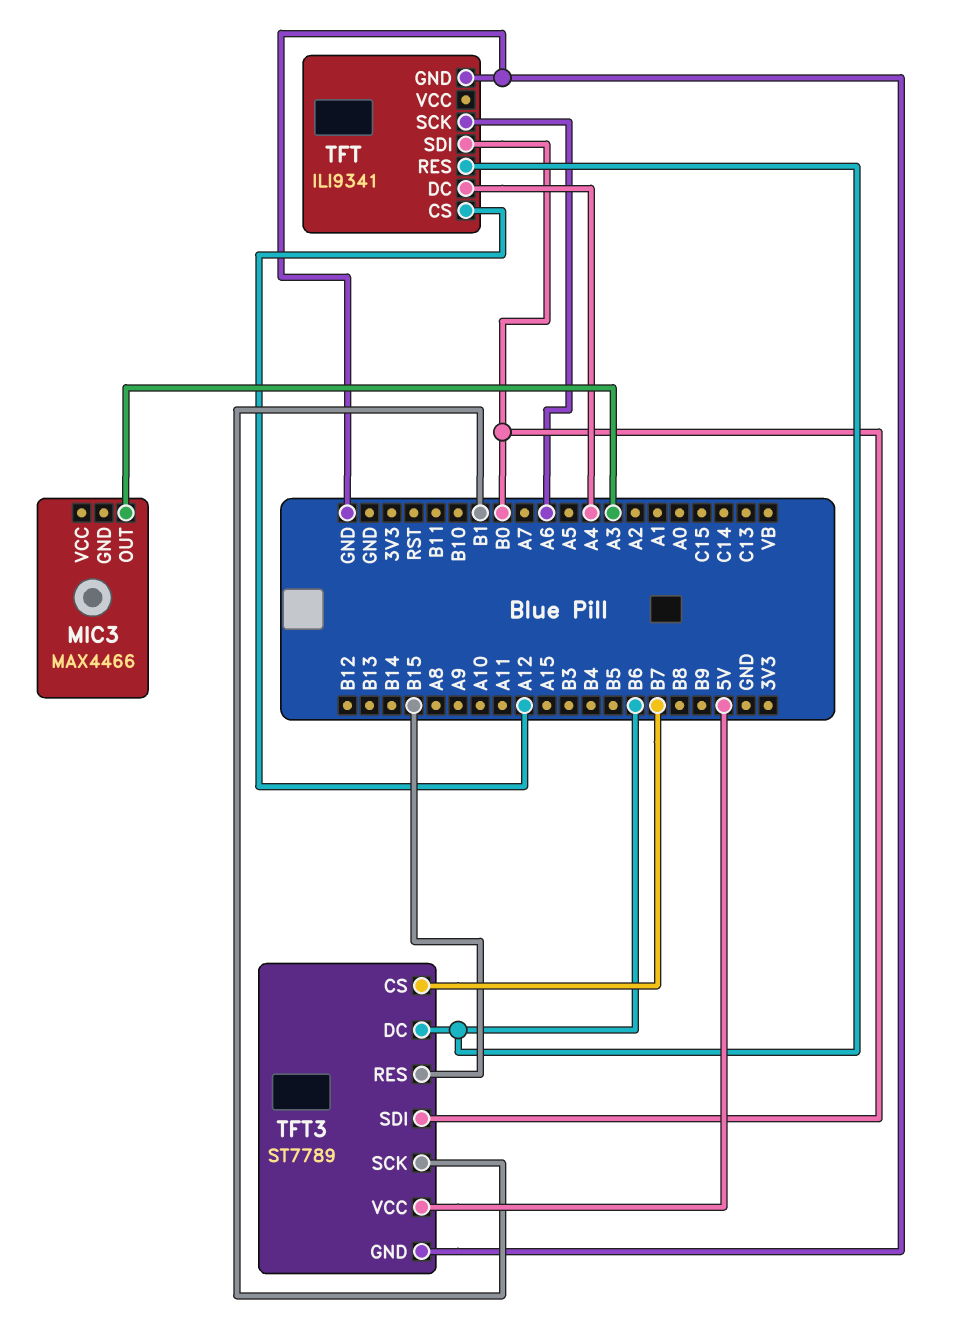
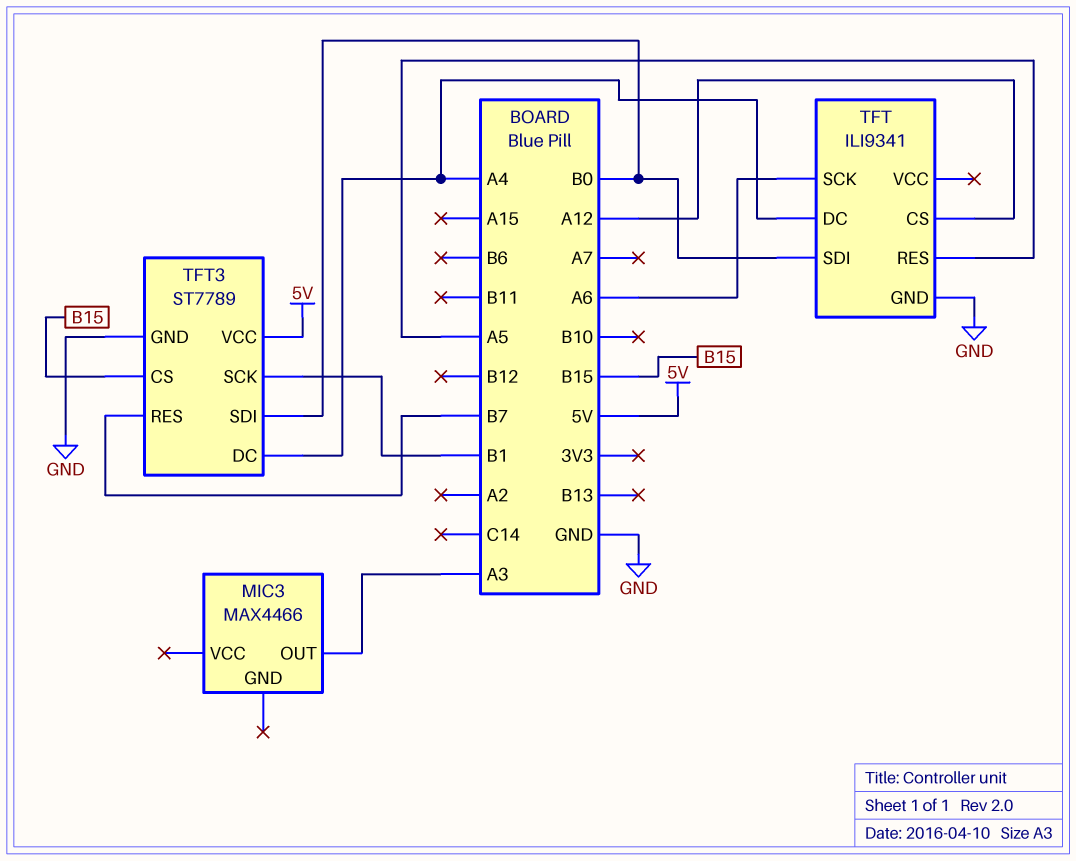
TFT pin RES: B6 -> A5
TFT3 pin CS: B7 -> B15
TFT3 pin DC: B6 -> A4
TFT3 pin RES: B15 -> B7

